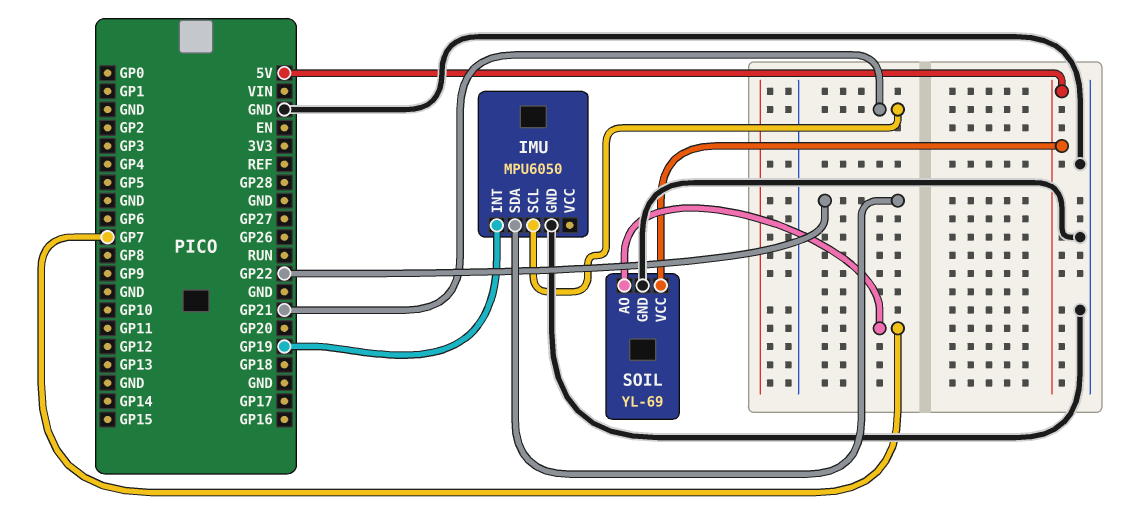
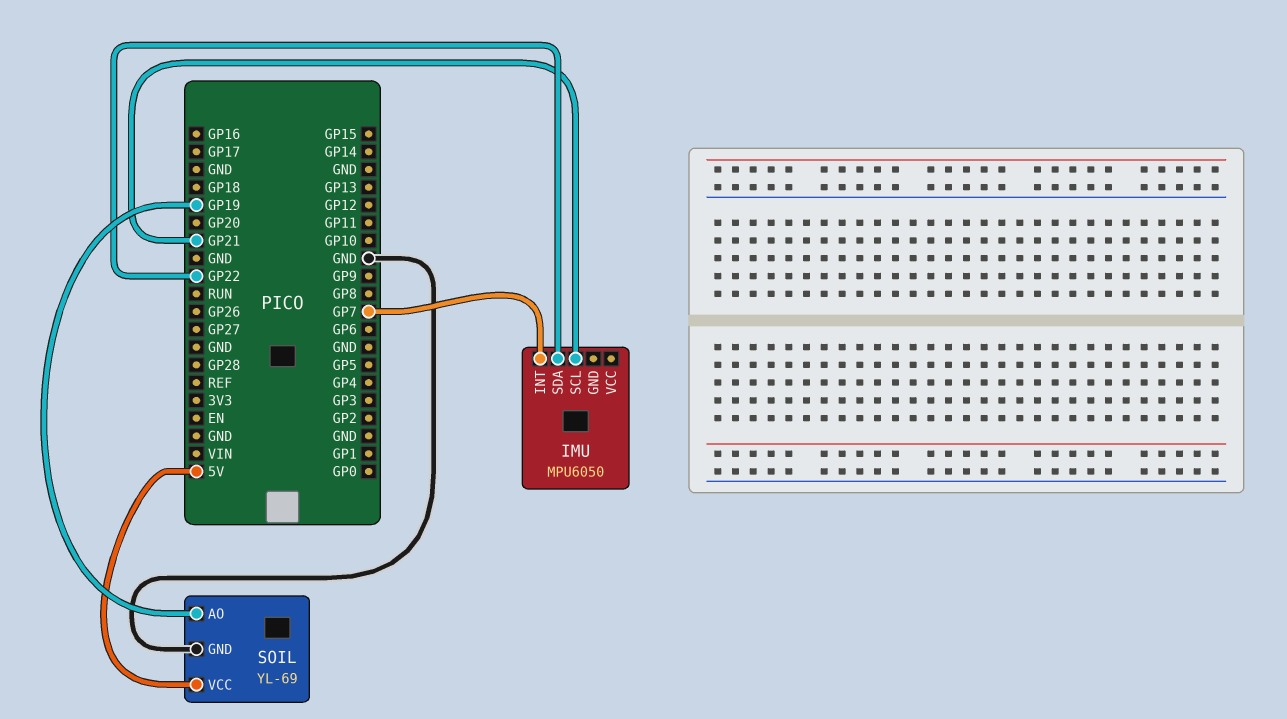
IMU pin GND: GND -> none
IMU pin INT: GP19 -> GP7
SOIL pin AO: GP7 -> GP19

